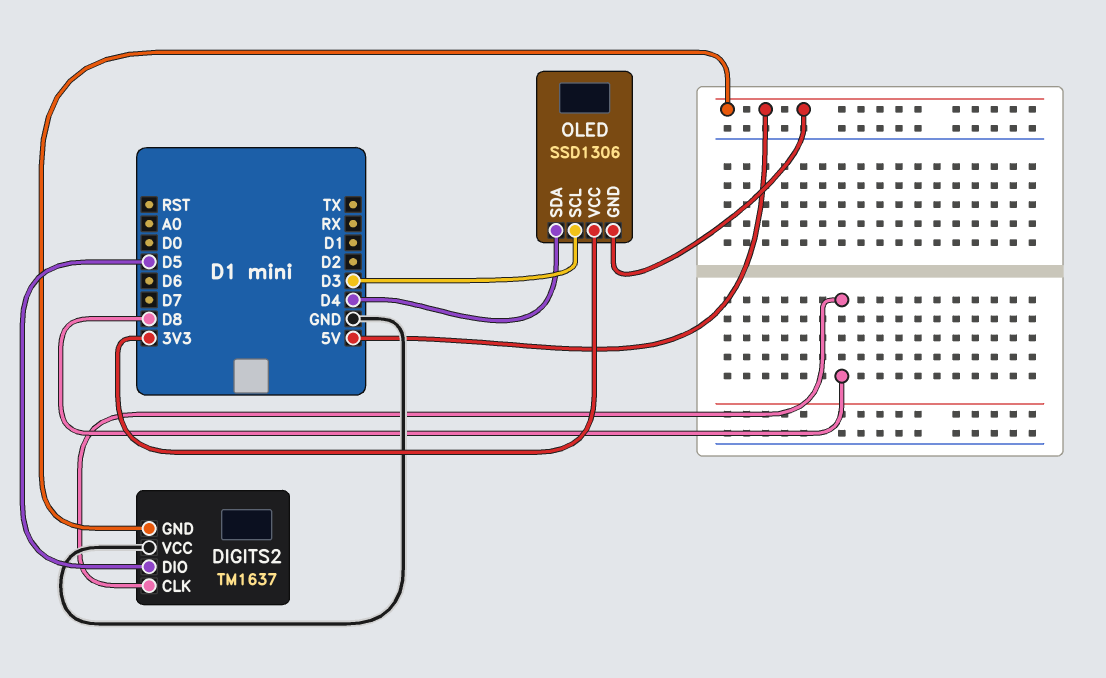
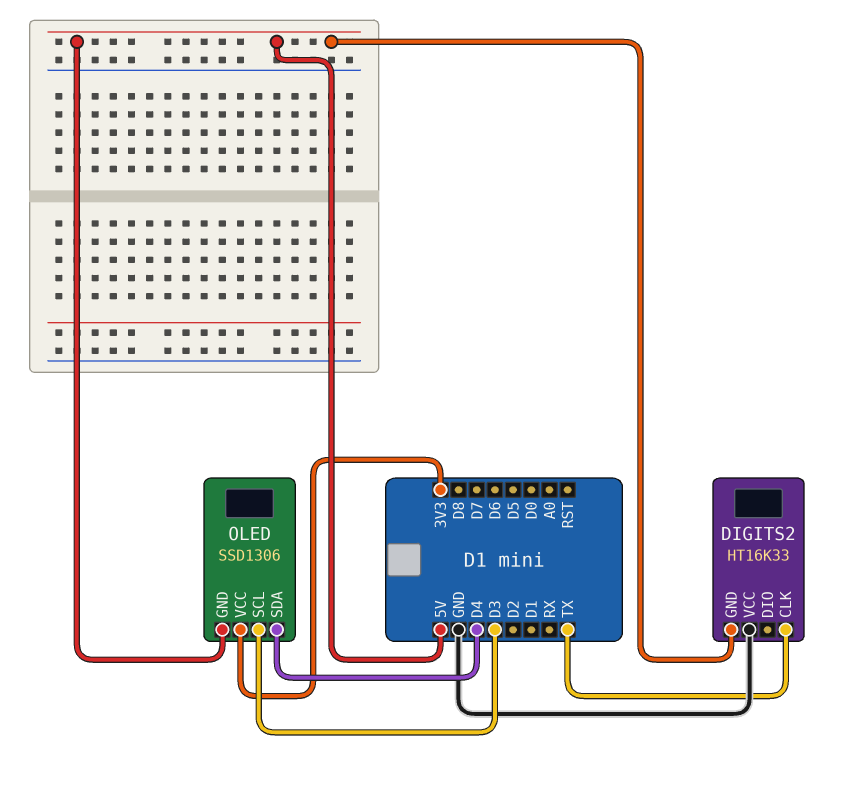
DIGITS2: TM1637 -> HT16K33
DIGITS2 pin CLK: D8 -> TX
DIGITS2 pin DIO: D5 -> none

